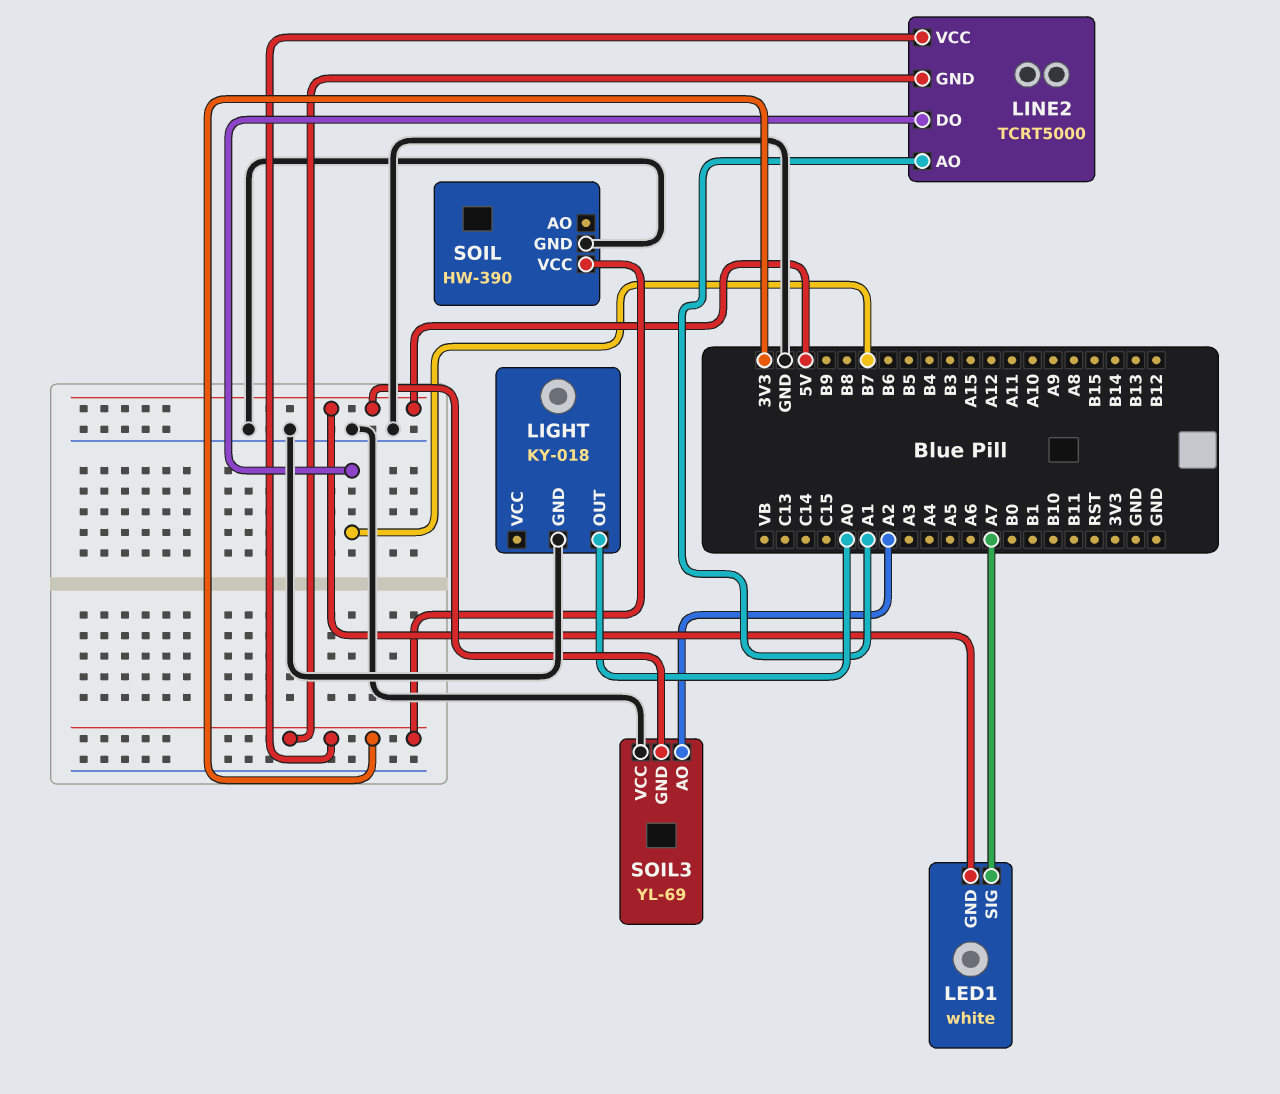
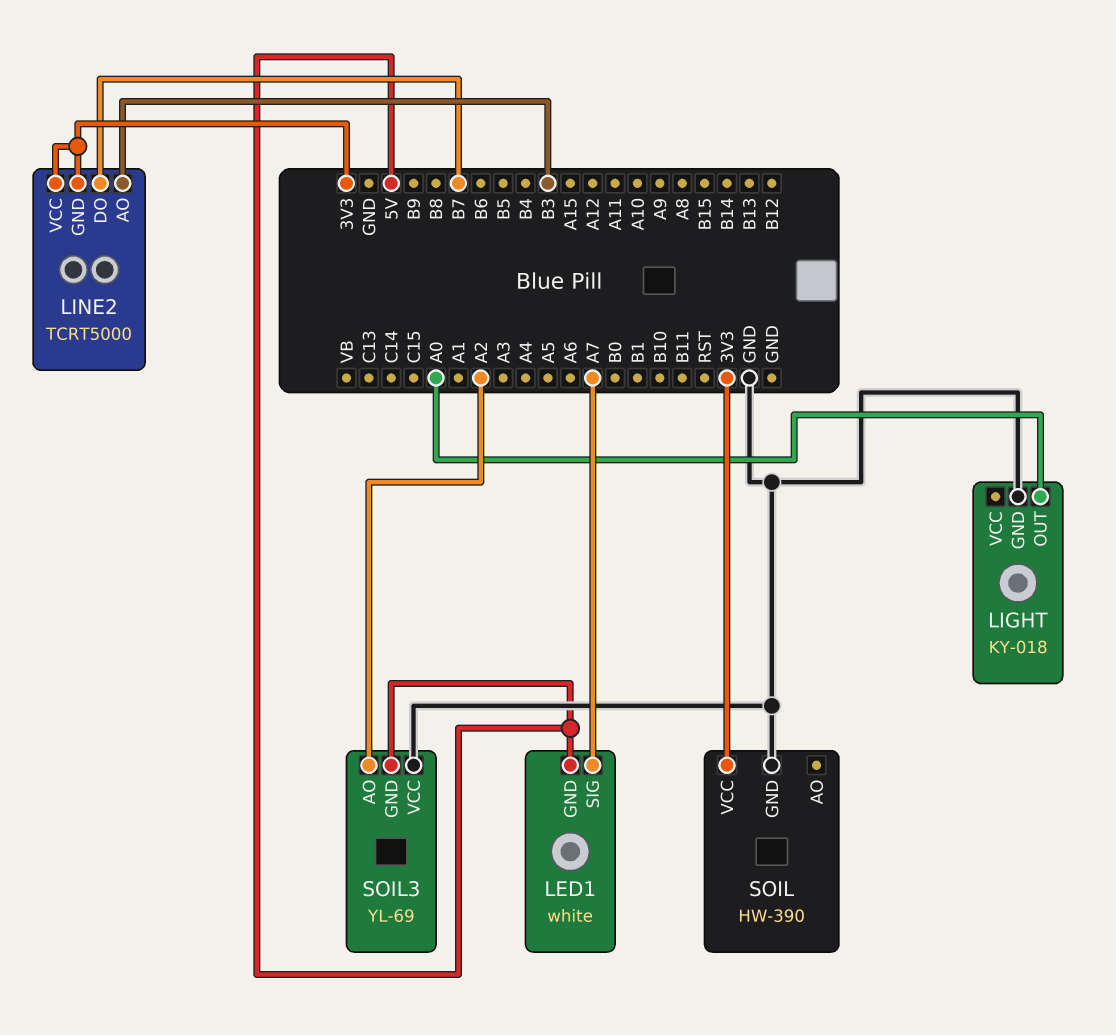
LINE2 pin AO: A1 -> B3

